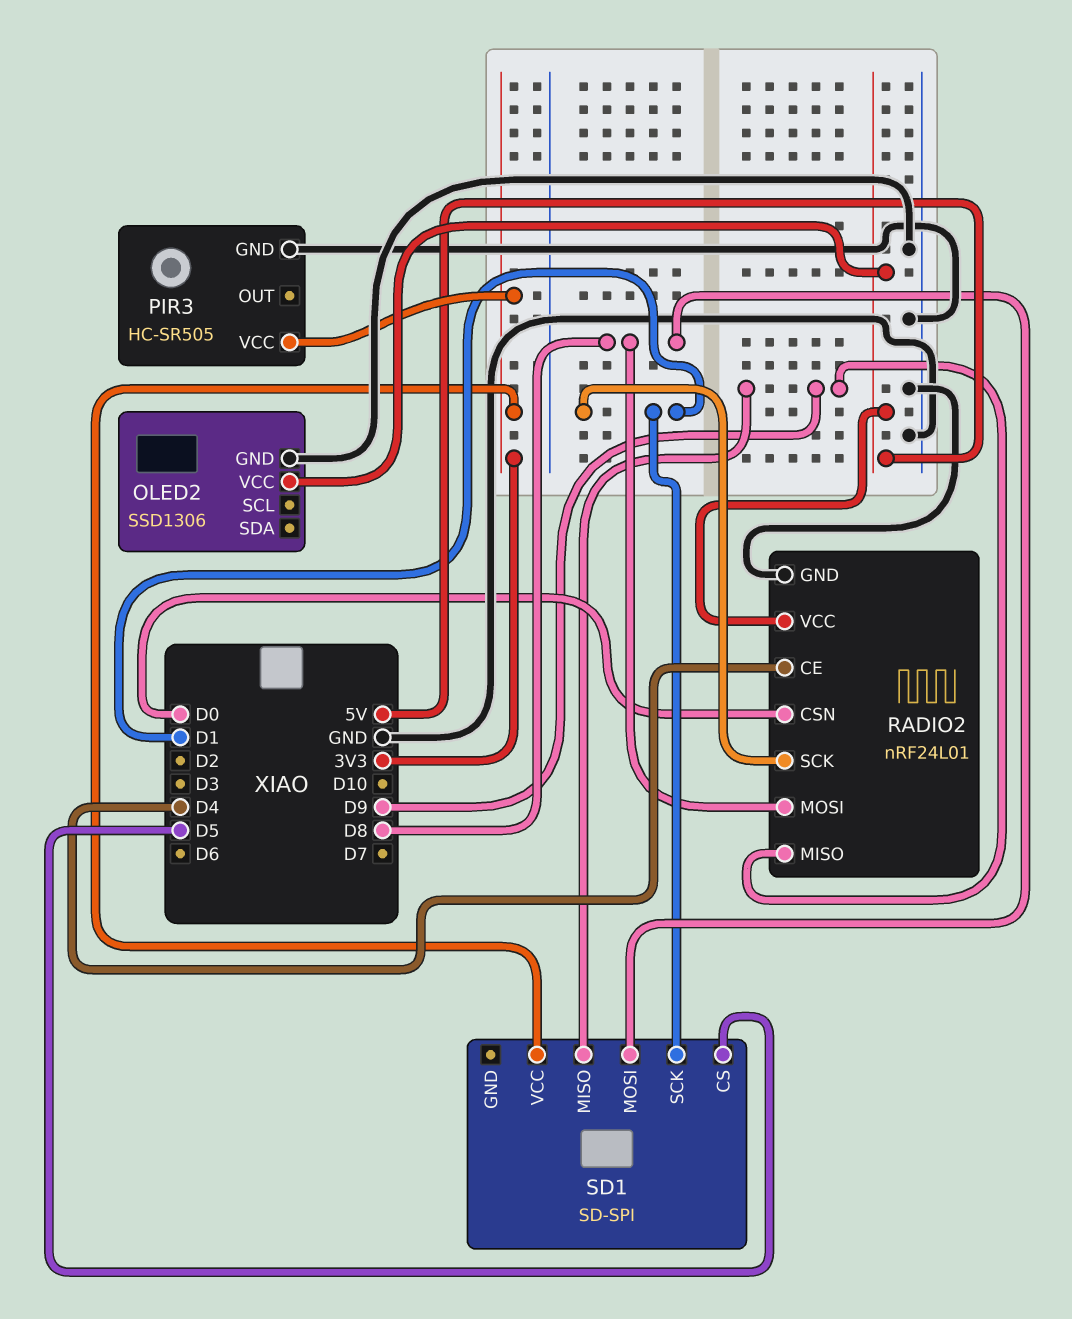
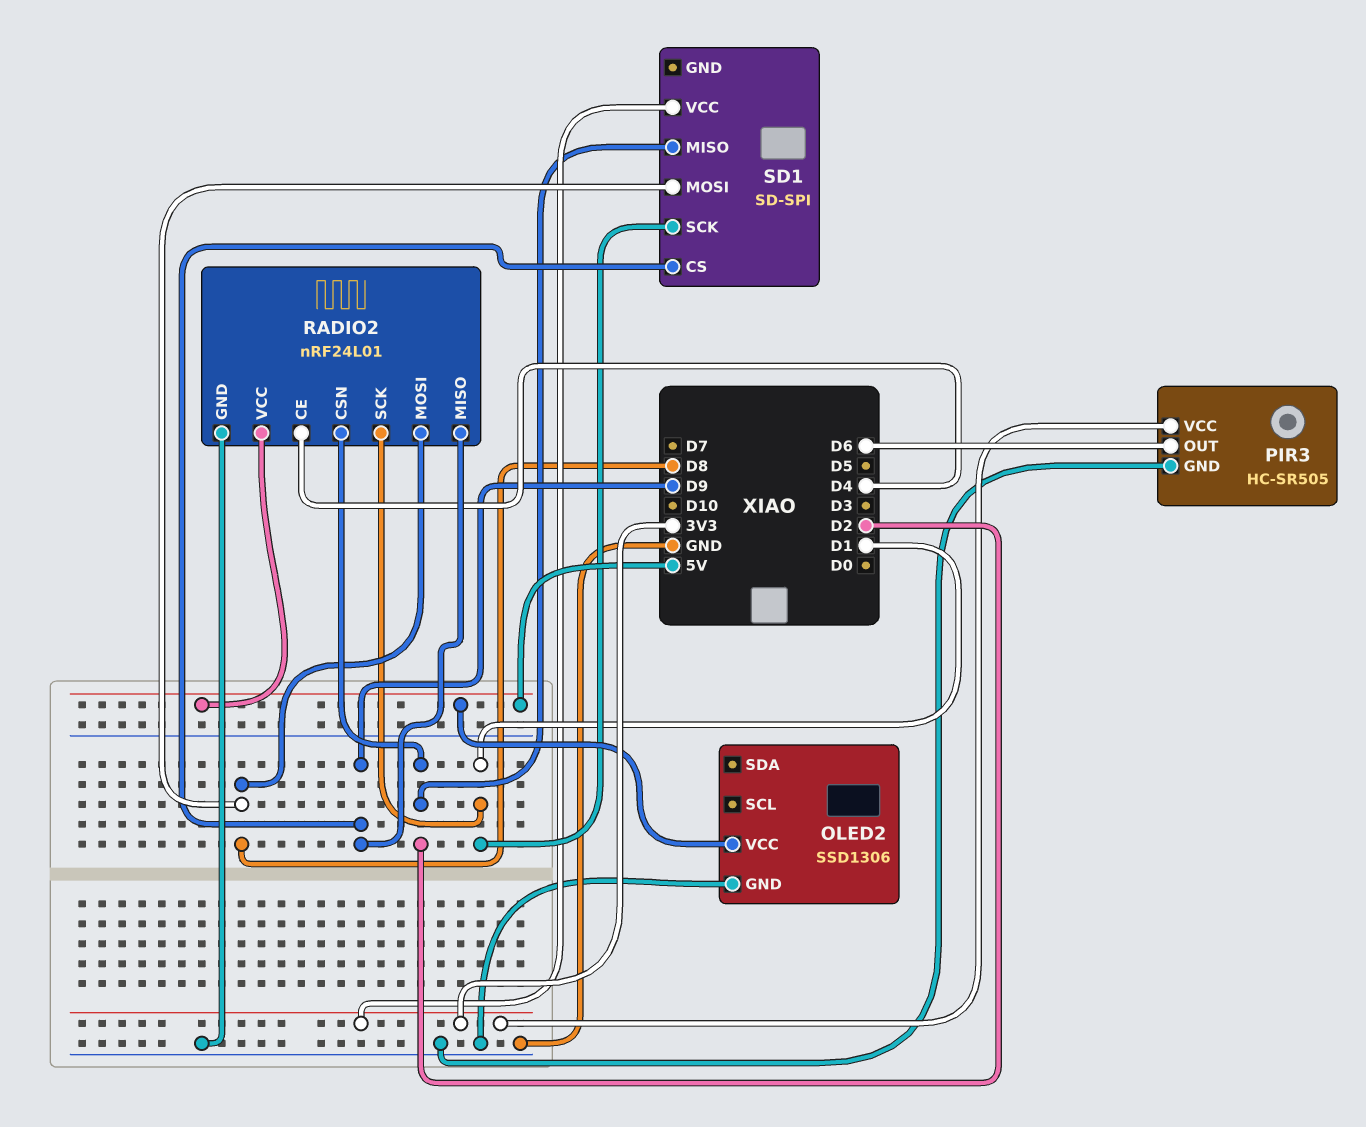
PIR3 pin OUT: none -> D6
RADIO2 pin CSN: D0 -> D2
SD1 pin CS: D5 -> D9
SD1 pin MISO: D9 -> D2

